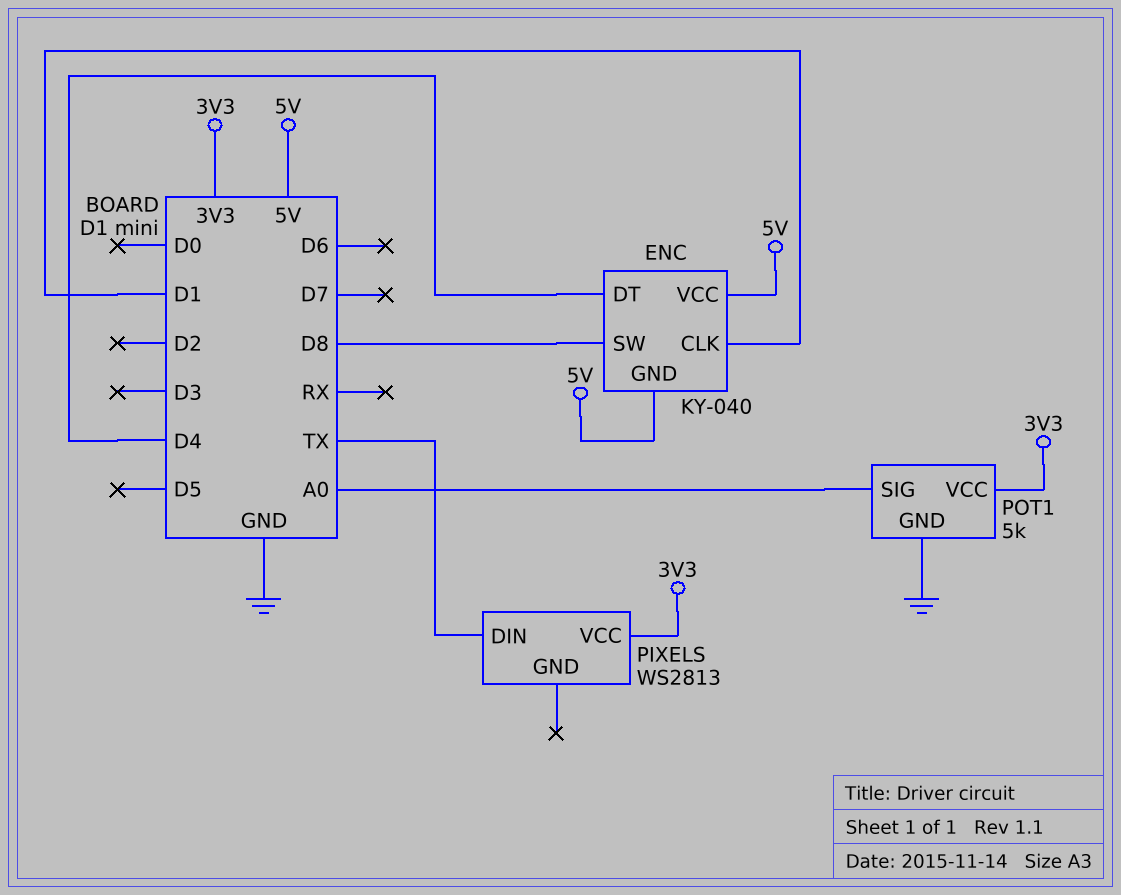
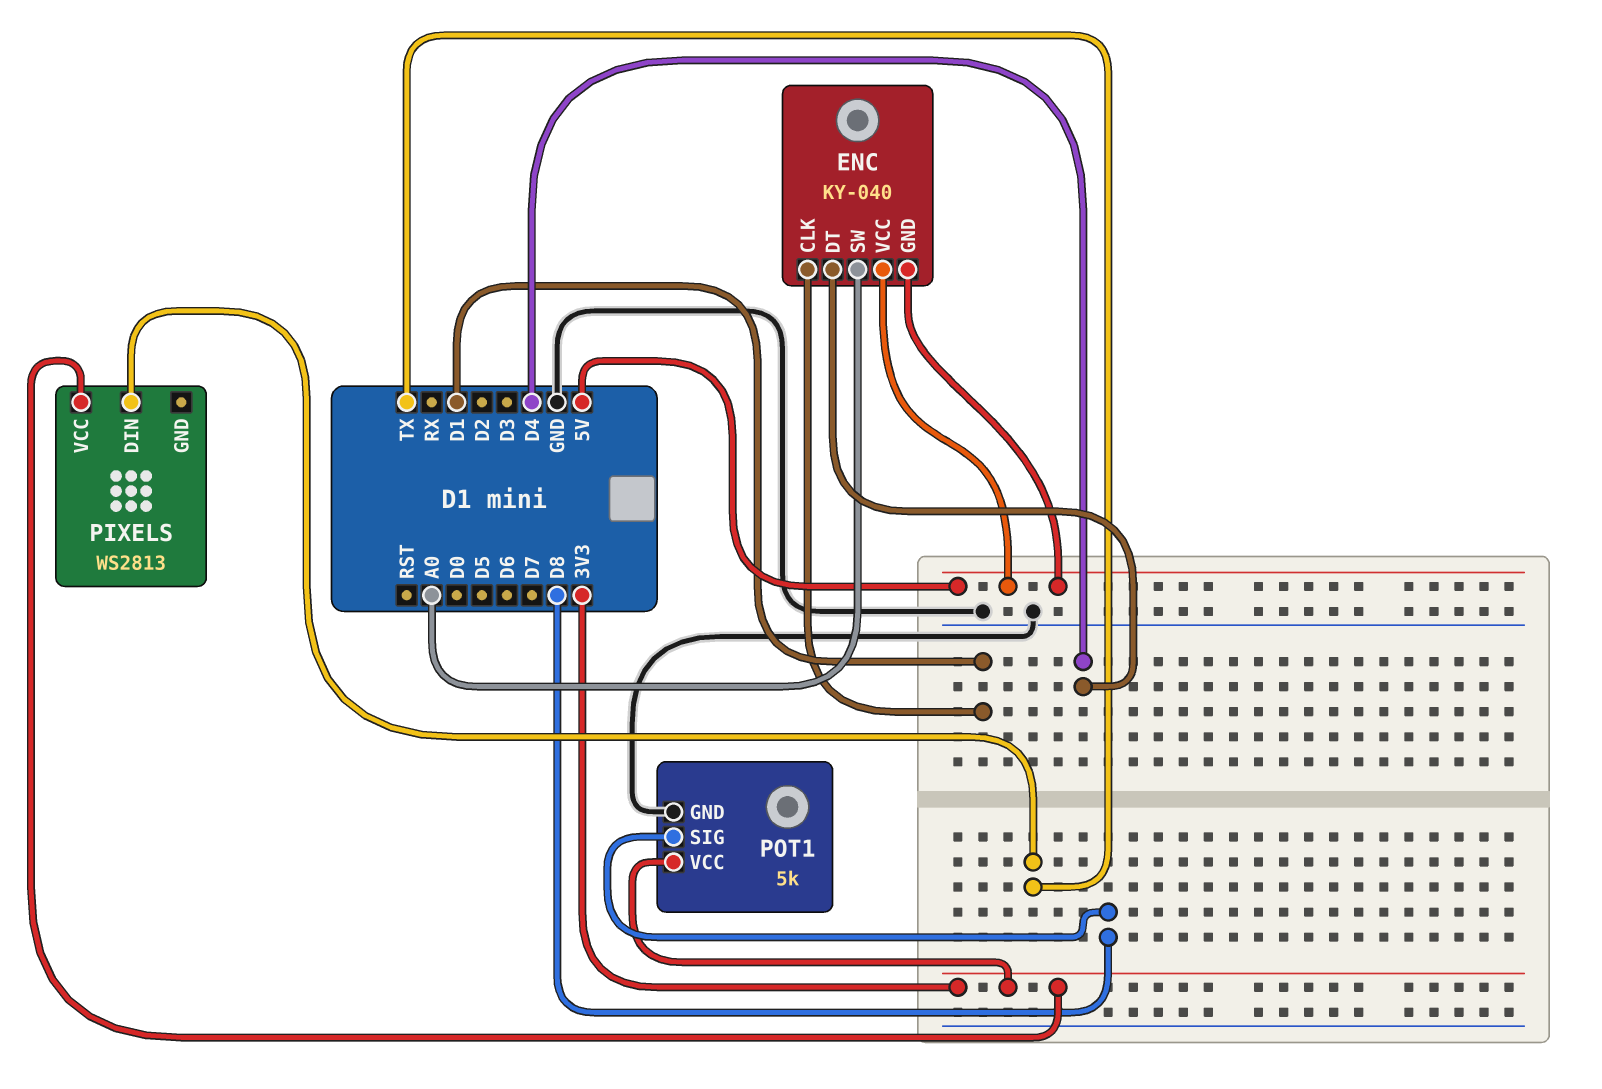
ENC pin SW: D8 -> A0
POT1 pin SIG: A0 -> D8

